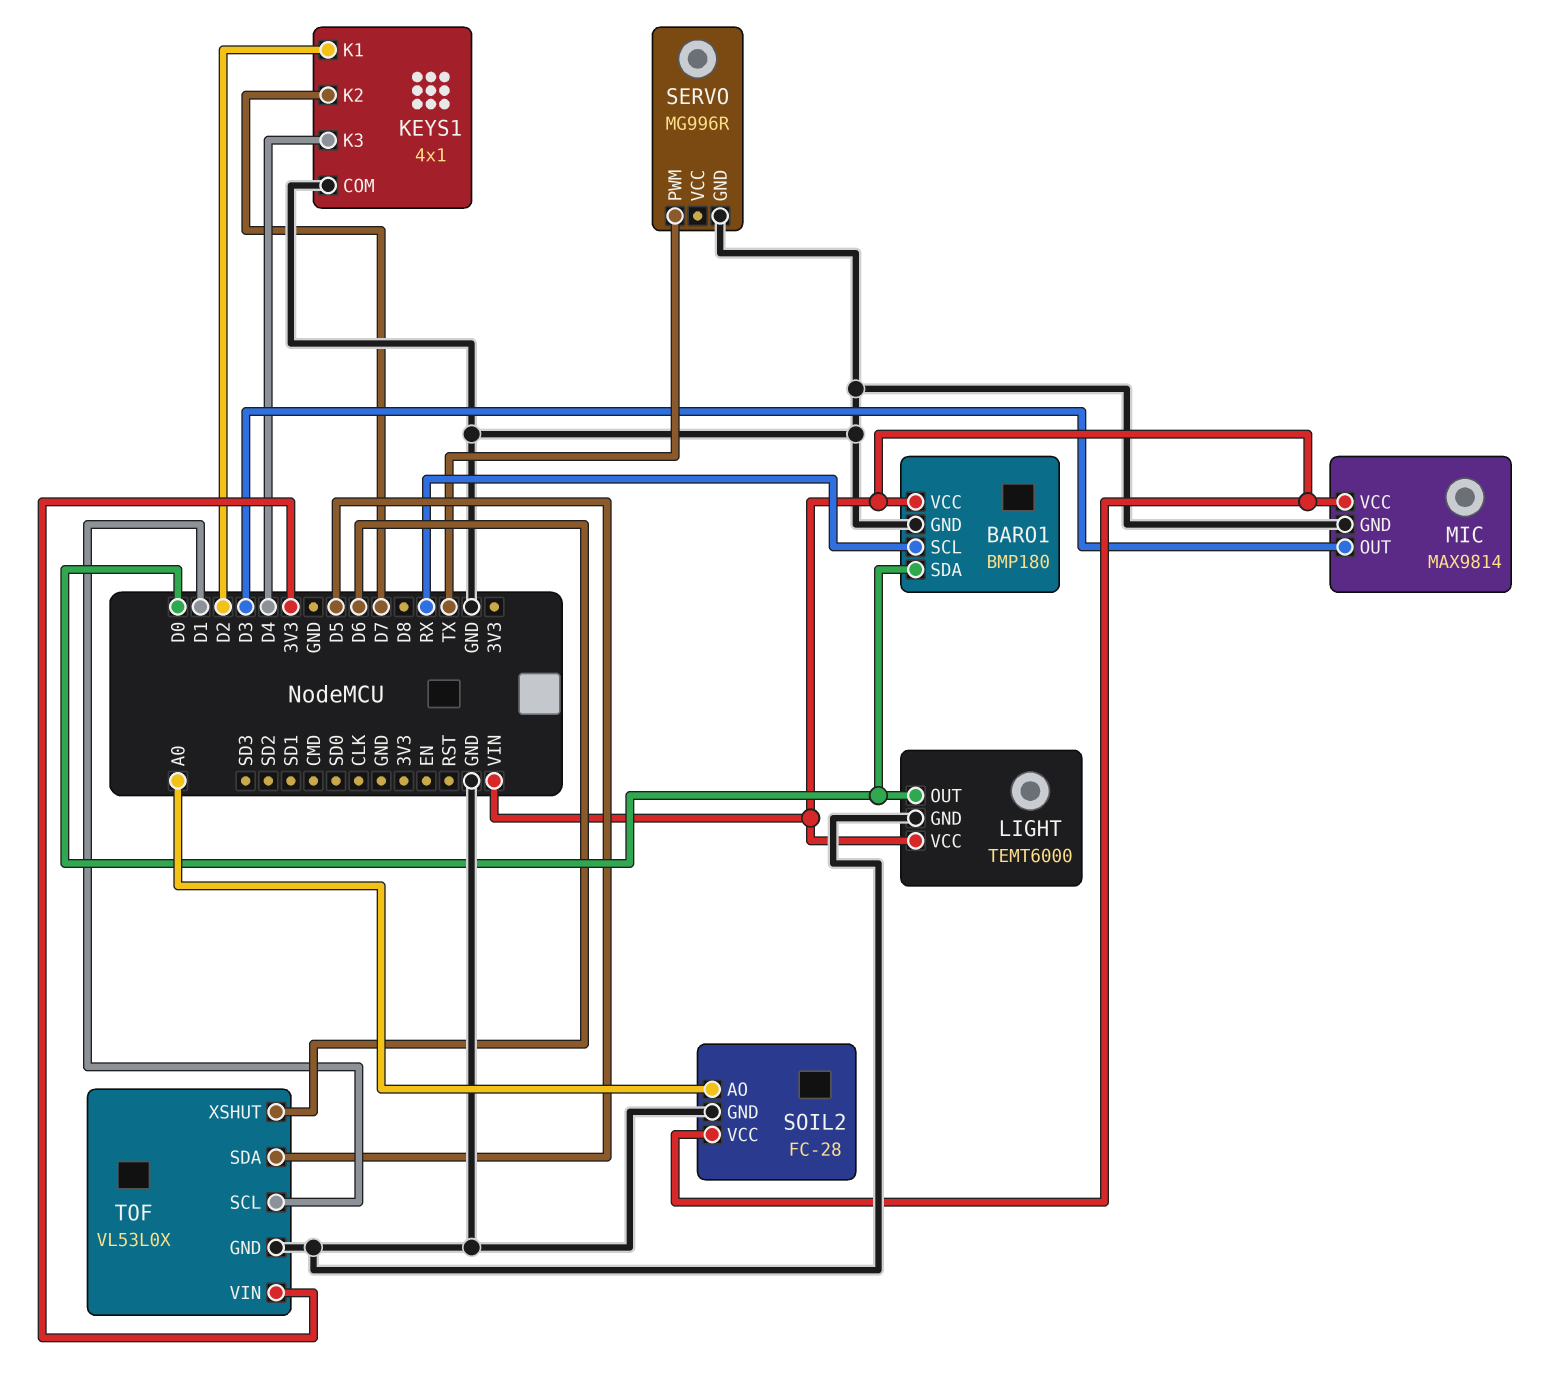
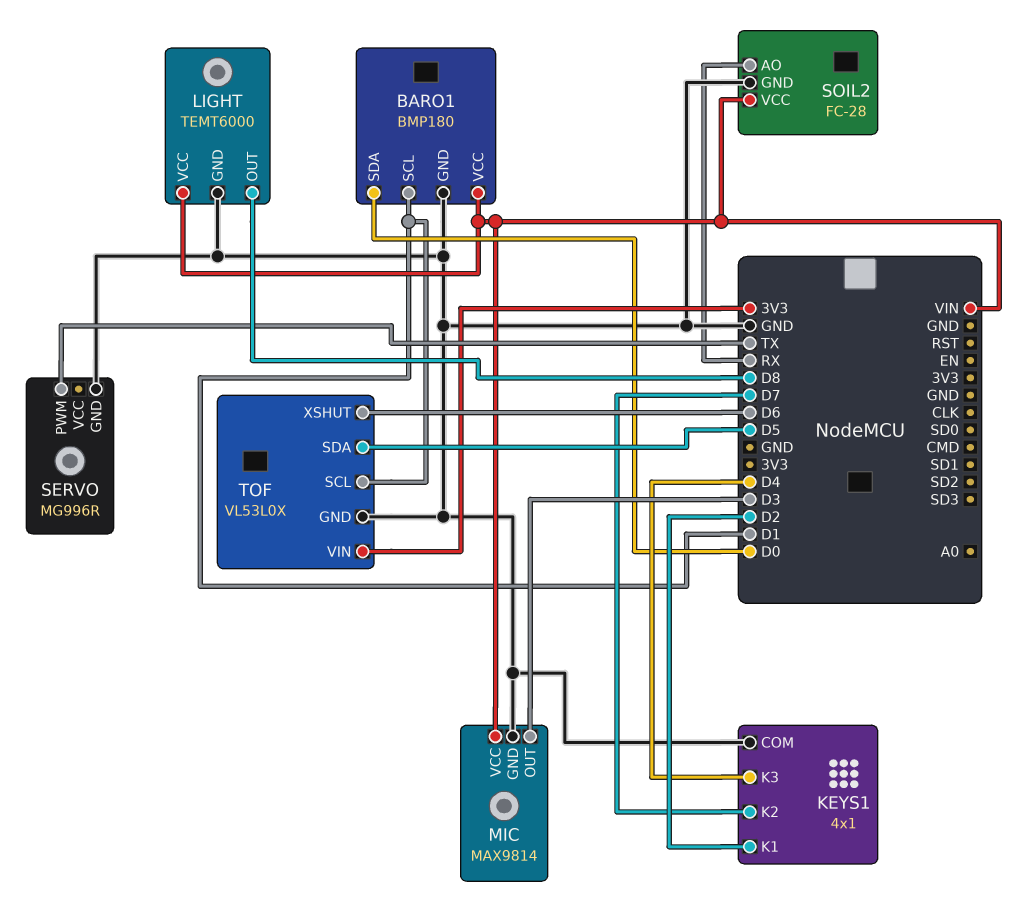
BARO1 pin SCL: RX -> D1
LIGHT pin OUT: D0 -> D8
SOIL2 pin AO: A0 -> RX

